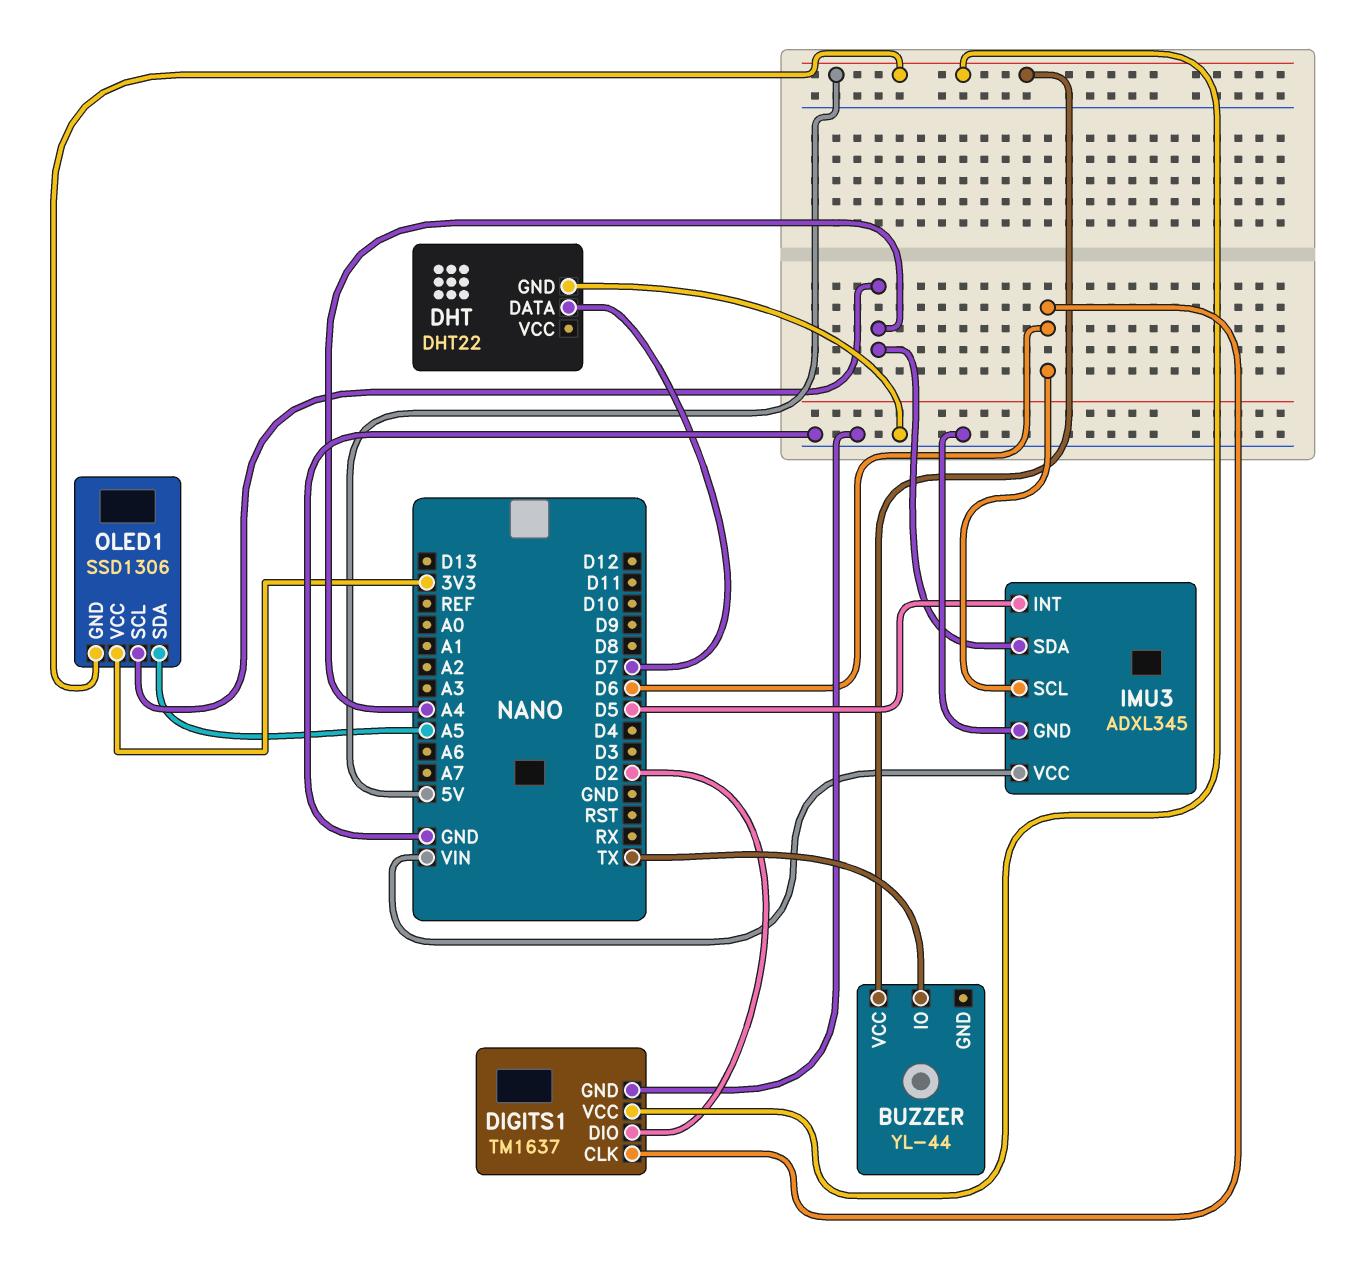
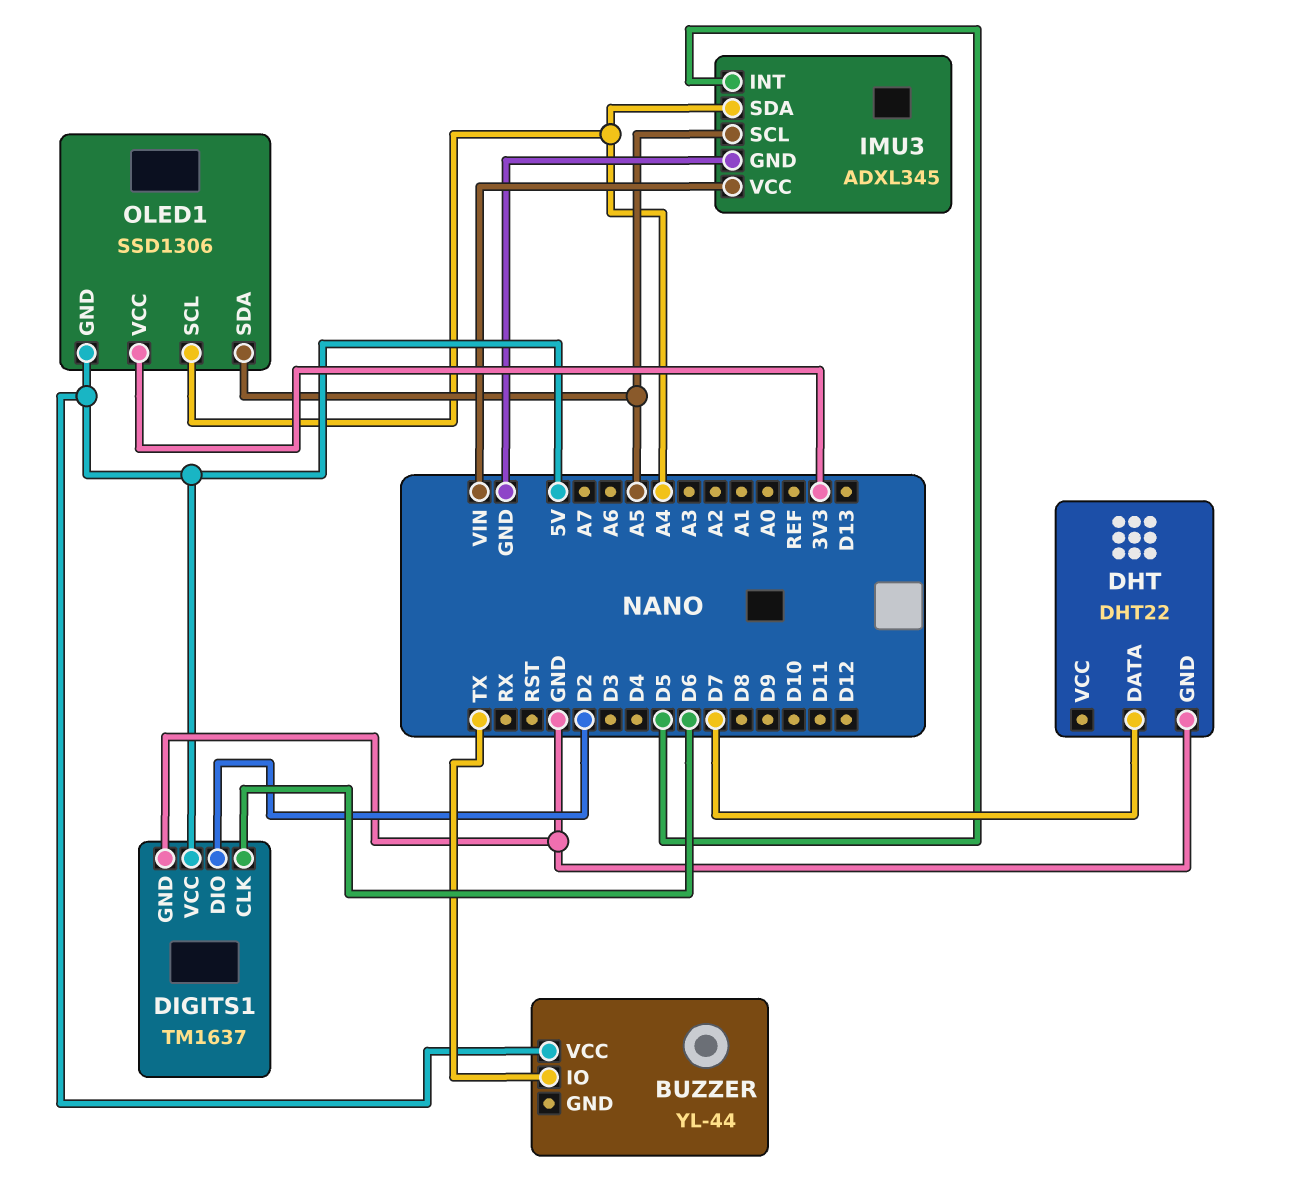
IMU3 pin SCL: D6 -> A5

